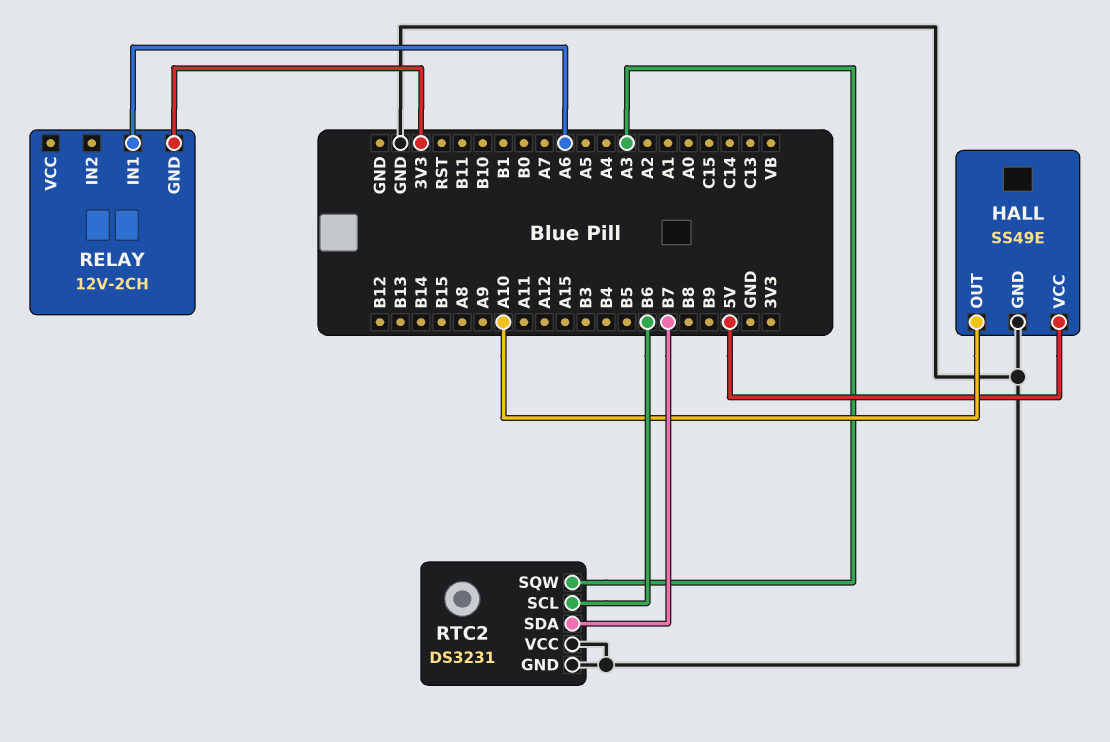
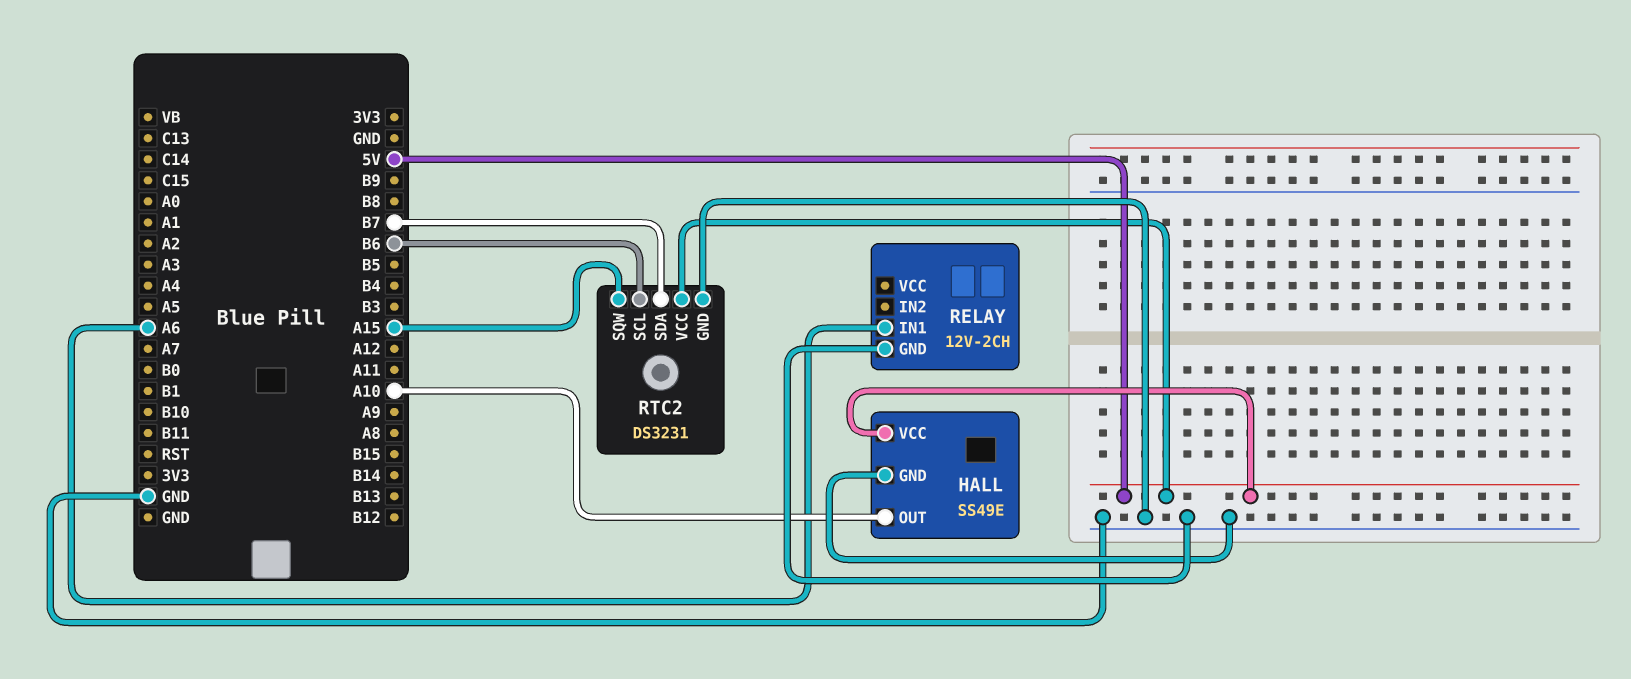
RELAY pin GND: 3V3 -> GND
RTC2 pin SQW: A3 -> A15
RTC2 pin VCC: GND -> 5V

